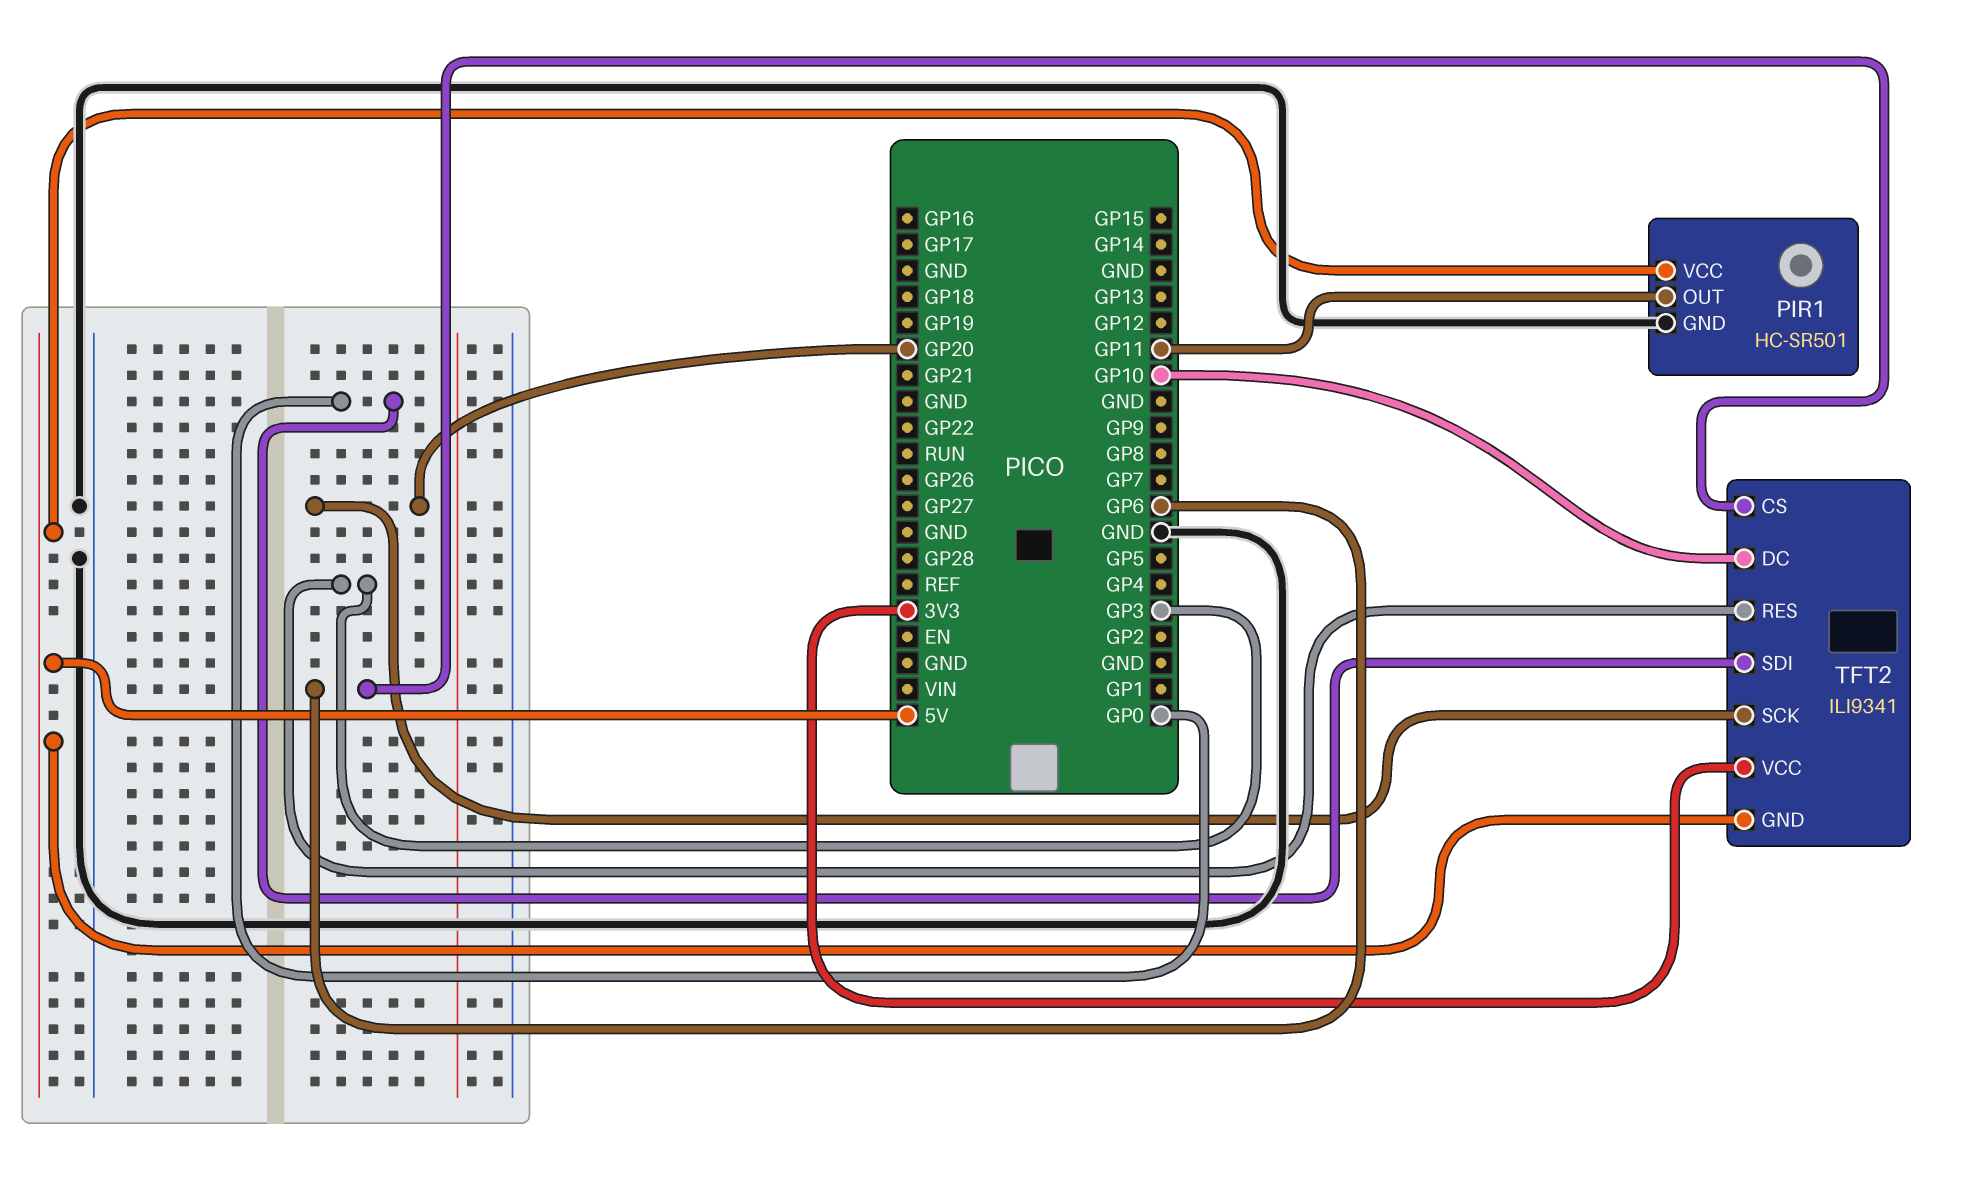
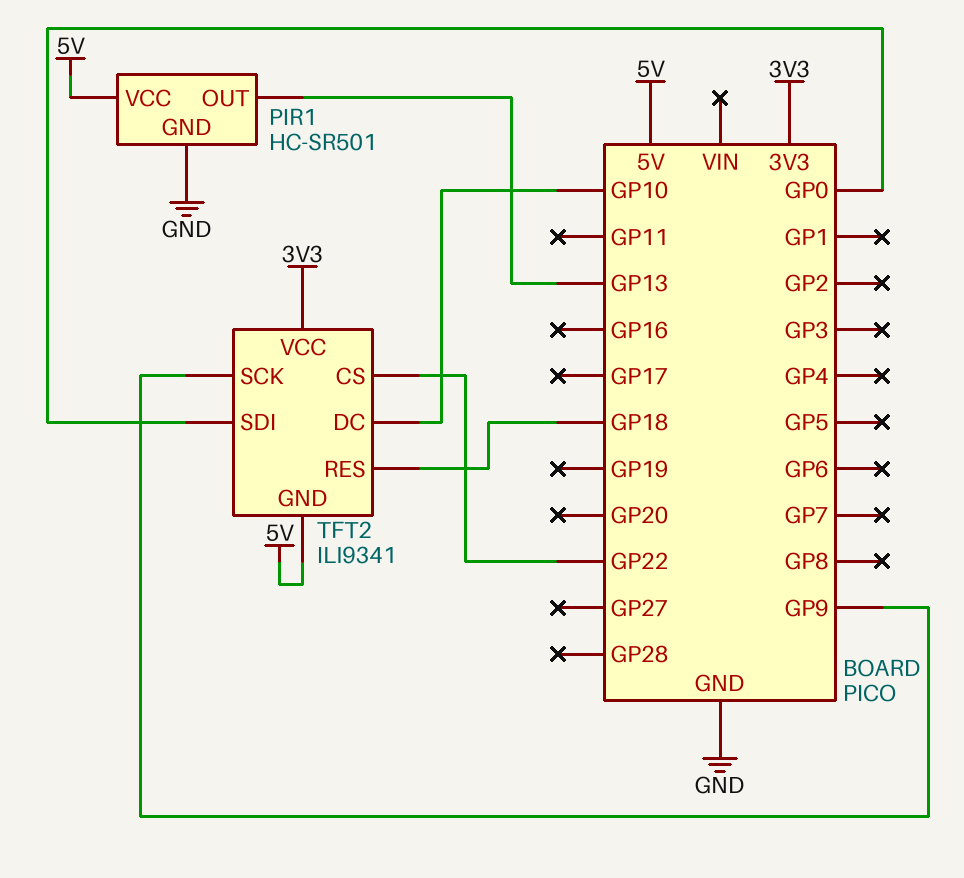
PIR1 pin OUT: GP11 -> GP13
TFT2 pin CS: GP6 -> GP22
TFT2 pin RES: GP3 -> GP18
TFT2 pin SCK: GP20 -> GP9

